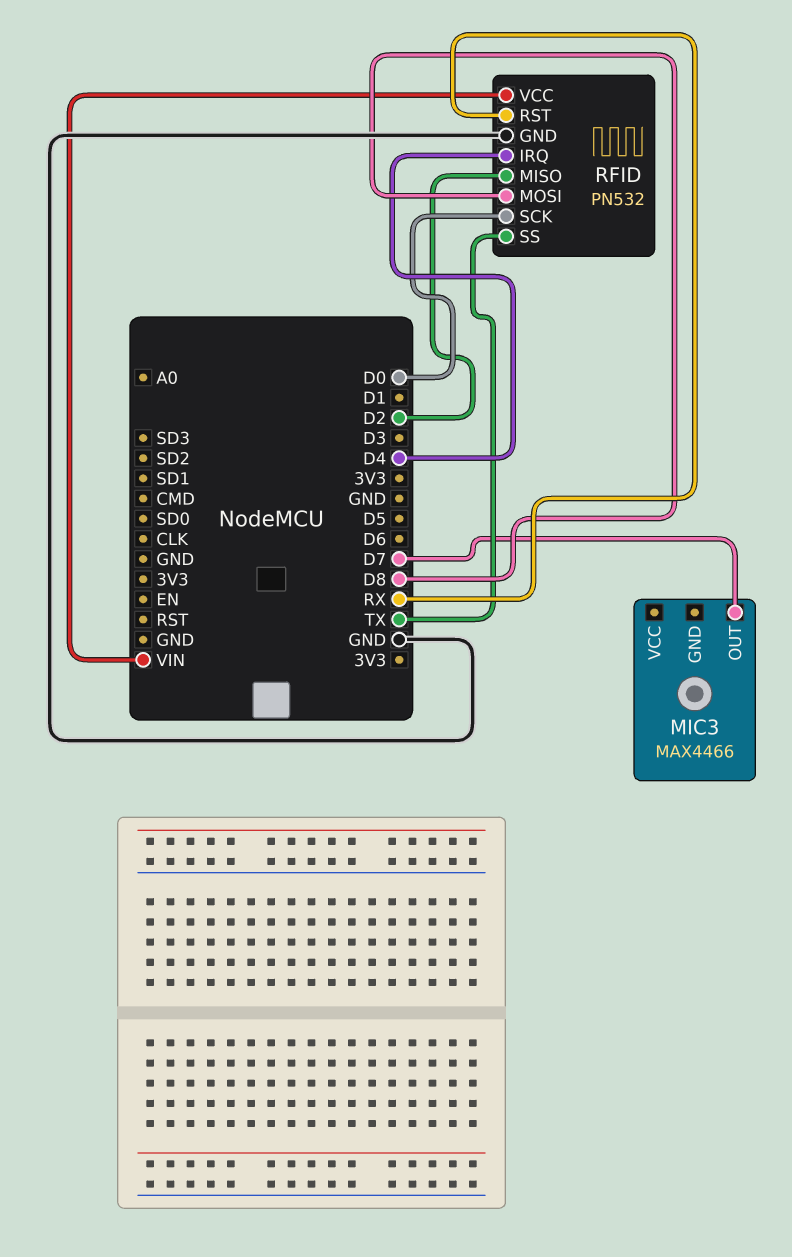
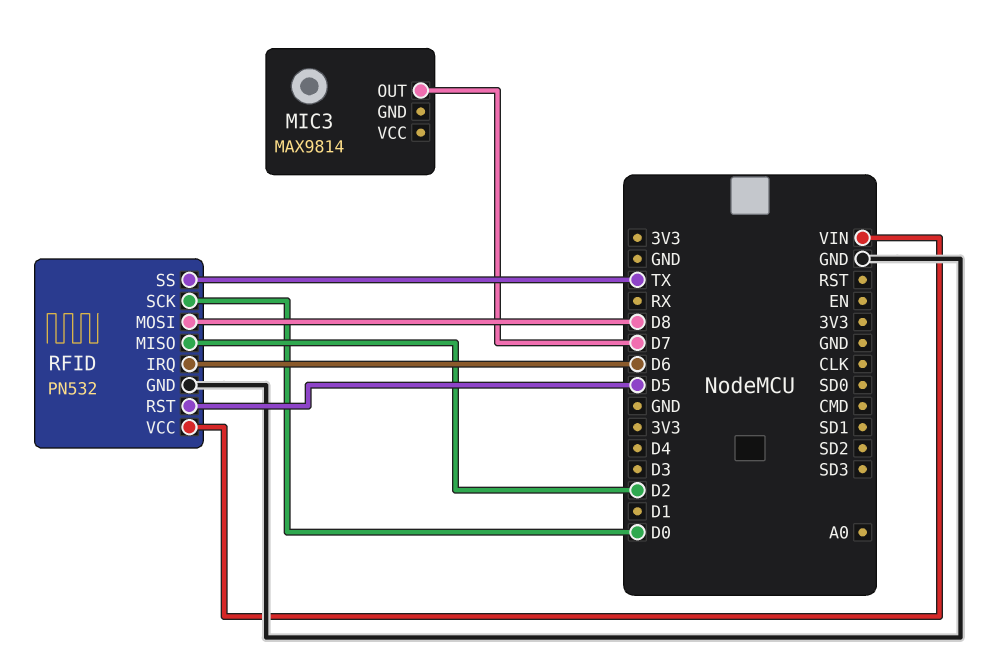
MIC3: MAX4466 -> MAX9814
RFID pin IRQ: D4 -> D6
RFID pin RST: RX -> D5

